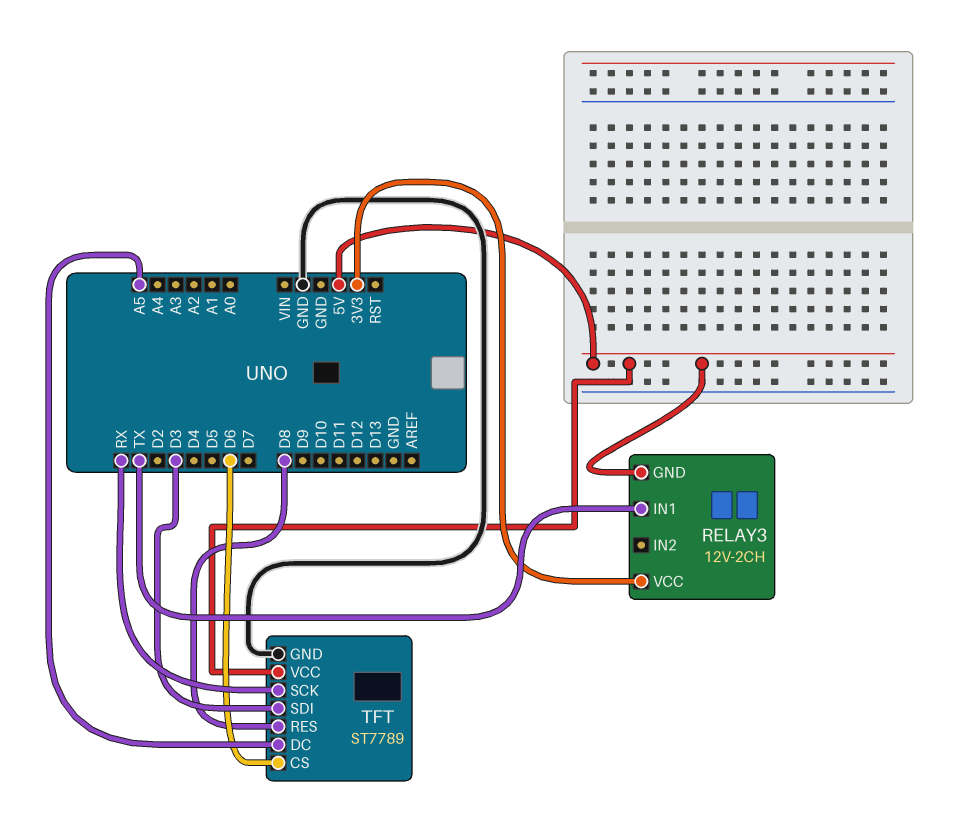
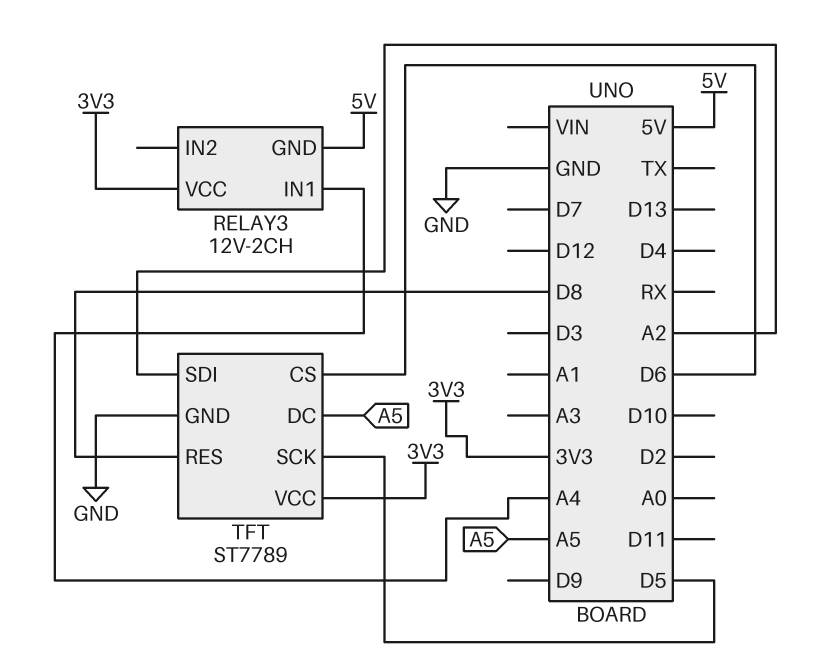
RELAY3 pin IN1: TX -> A4
TFT pin SCK: RX -> D5
TFT pin SDI: D3 -> A2
TFT pin VCC: 5V -> 3V3

